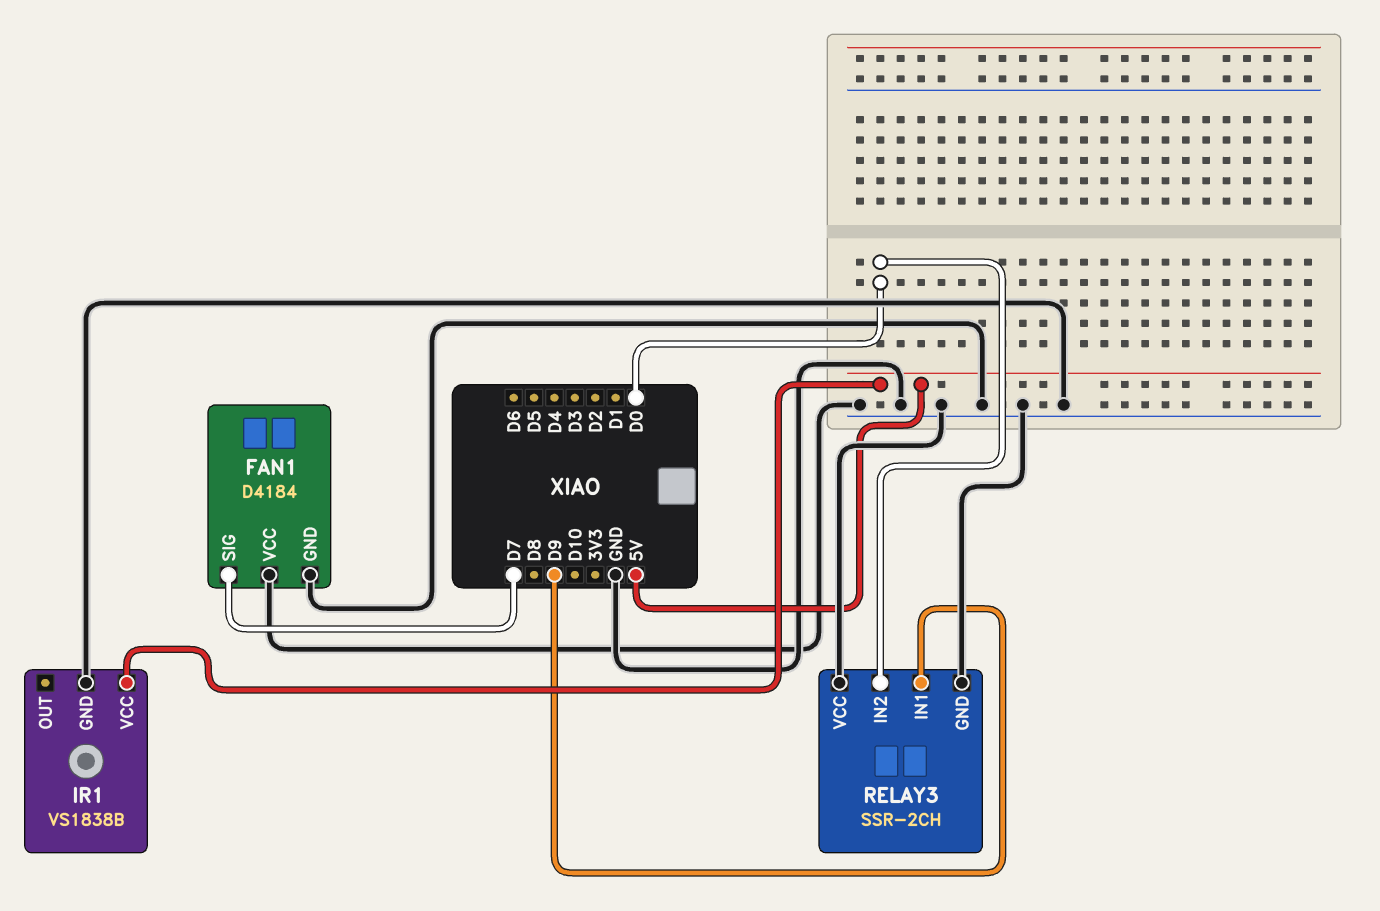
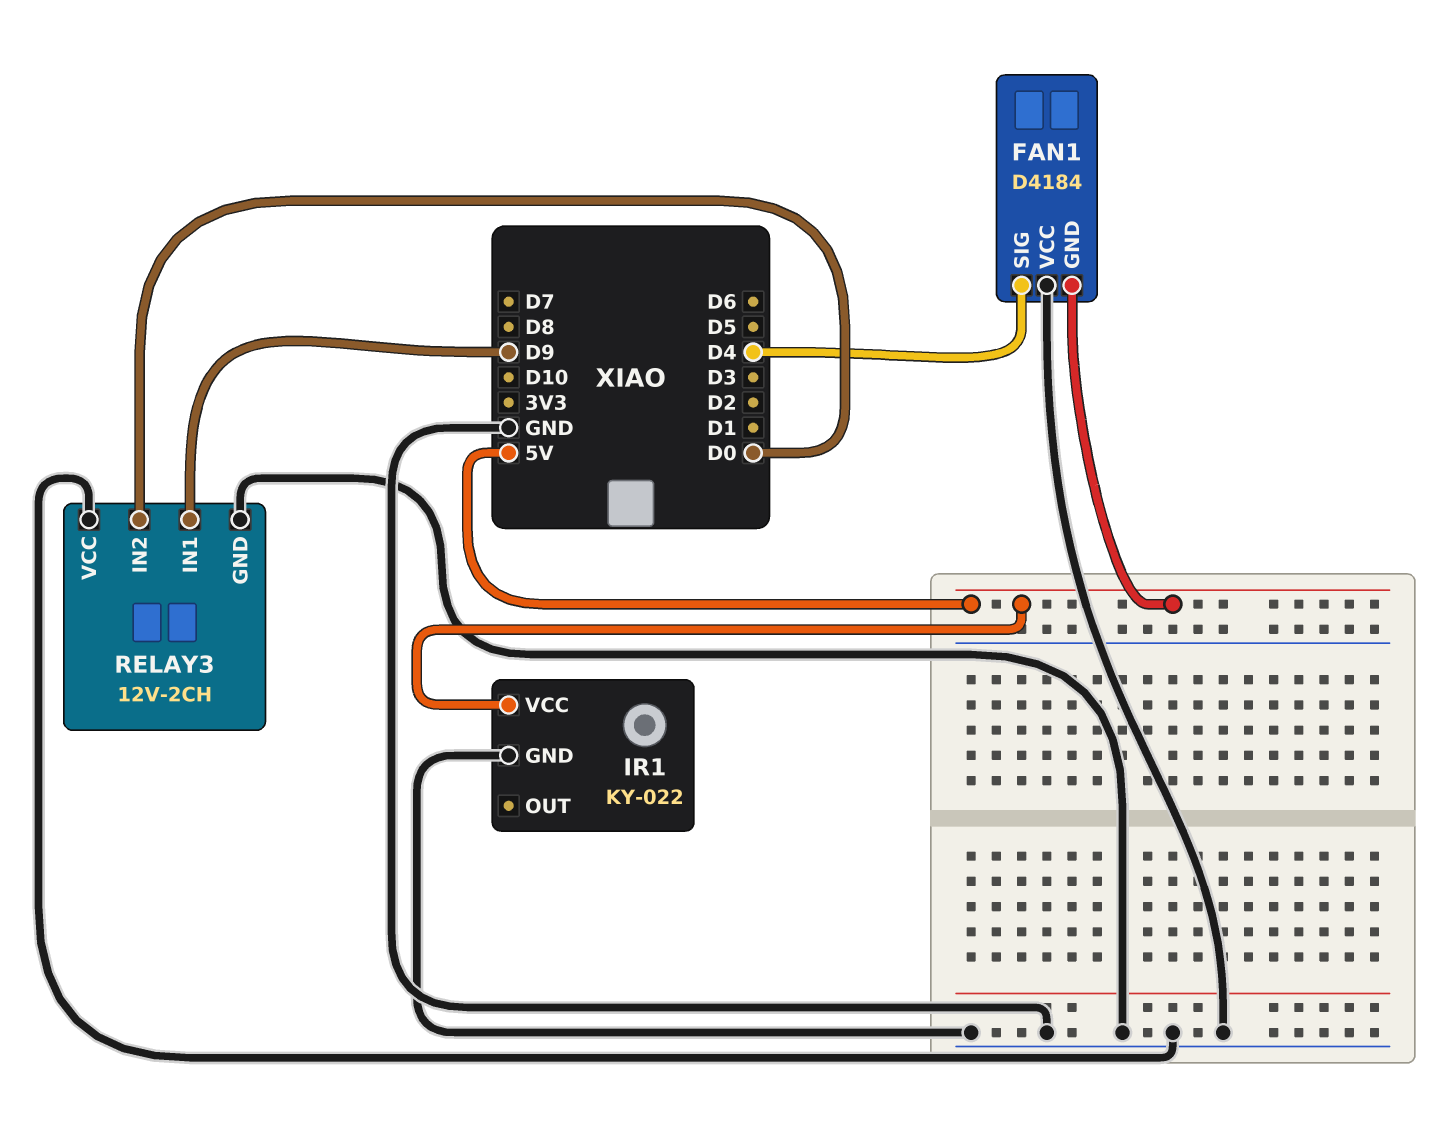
FAN1 pin GND: GND -> 5V
FAN1 pin SIG: D7 -> D4
IR1: VS1838B -> KY-022
RELAY3: SSR-2CH -> 12V-2CH

